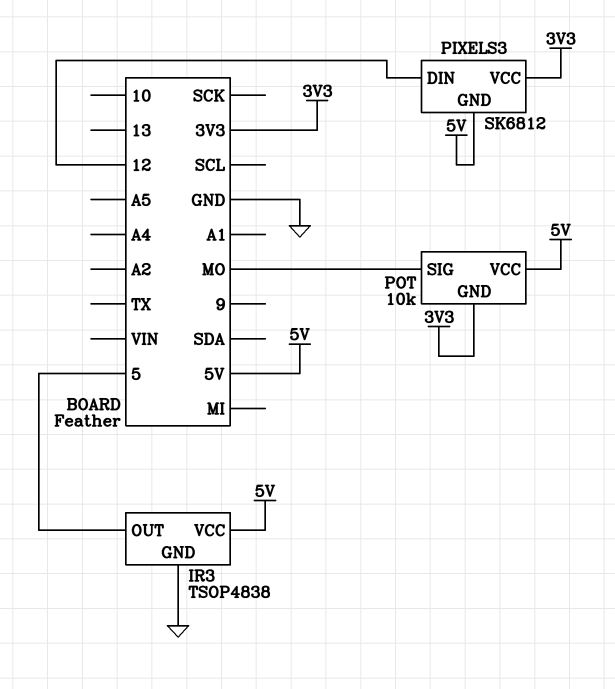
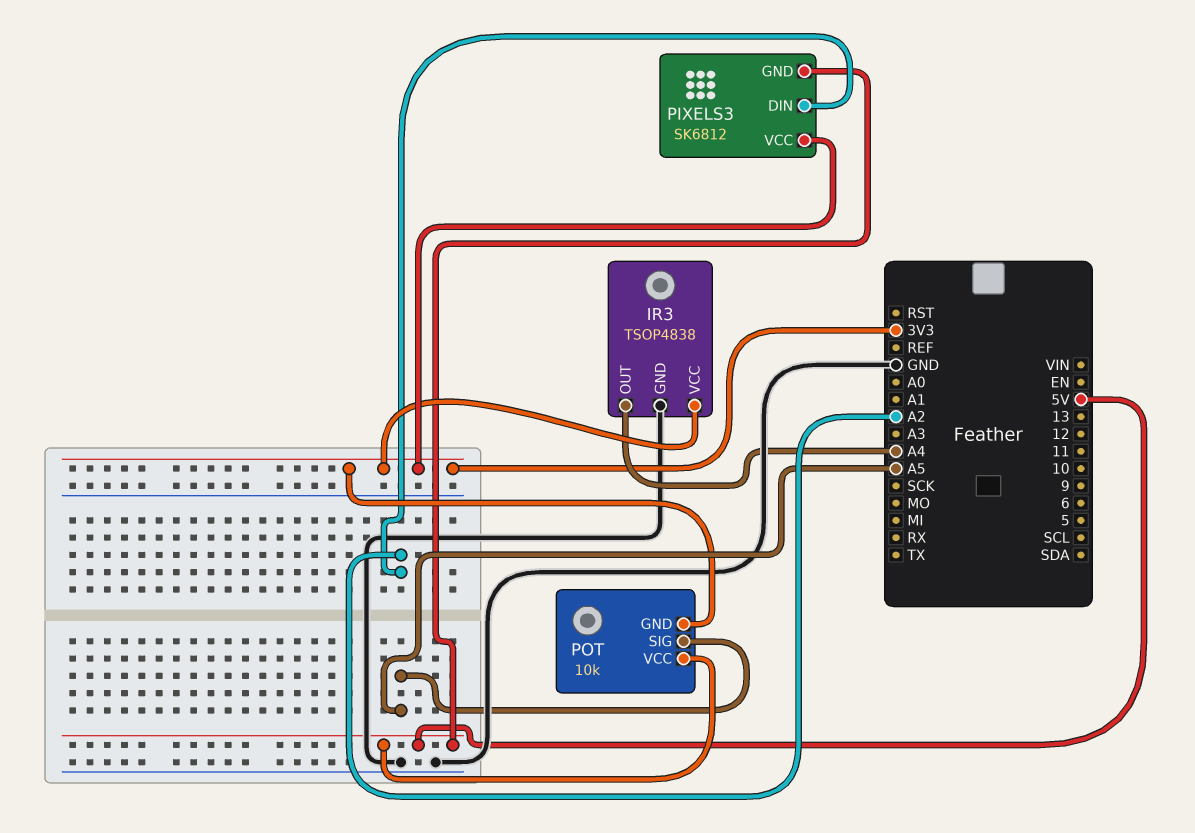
IR3 pin OUT: 5 -> A4
IR3 pin VCC: 5V -> 3V3
PIXELS3 pin DIN: 12 -> A2
POT pin SIG: MO -> A5

